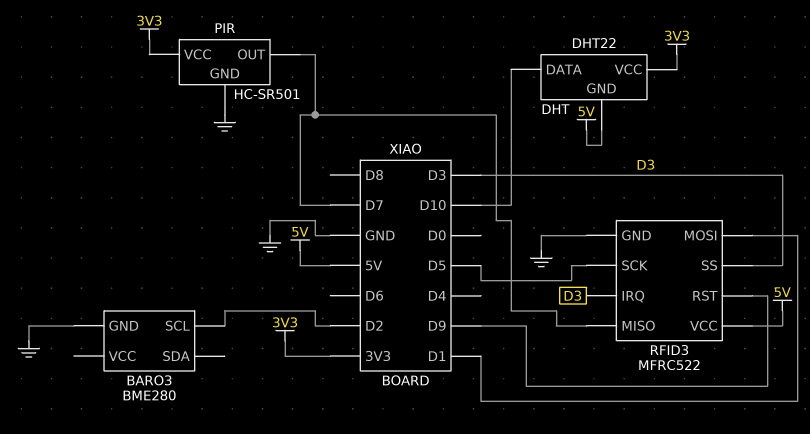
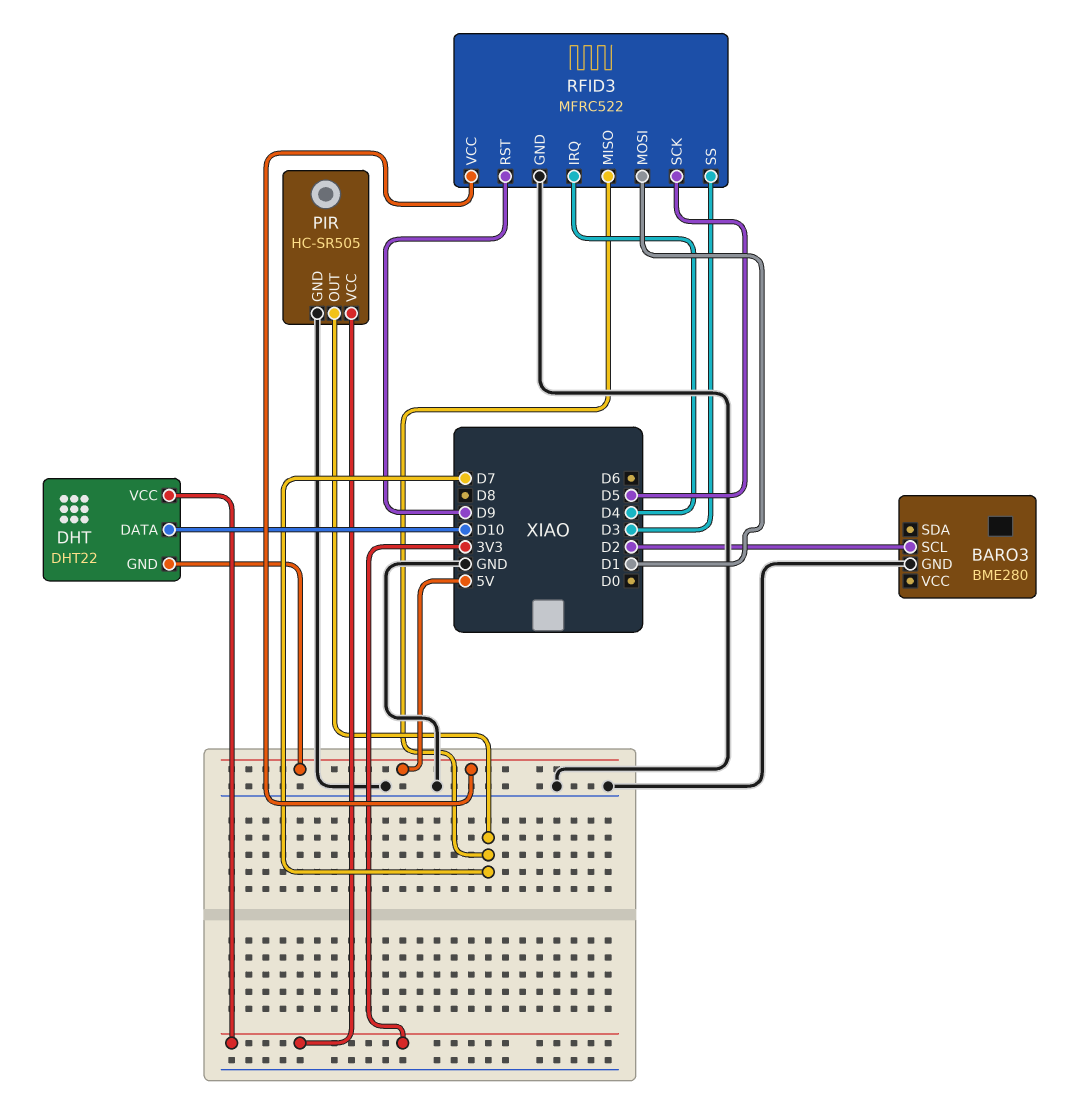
PIR: HC-SR501 -> HC-SR505
RFID3 pin IRQ: D3 -> D4

